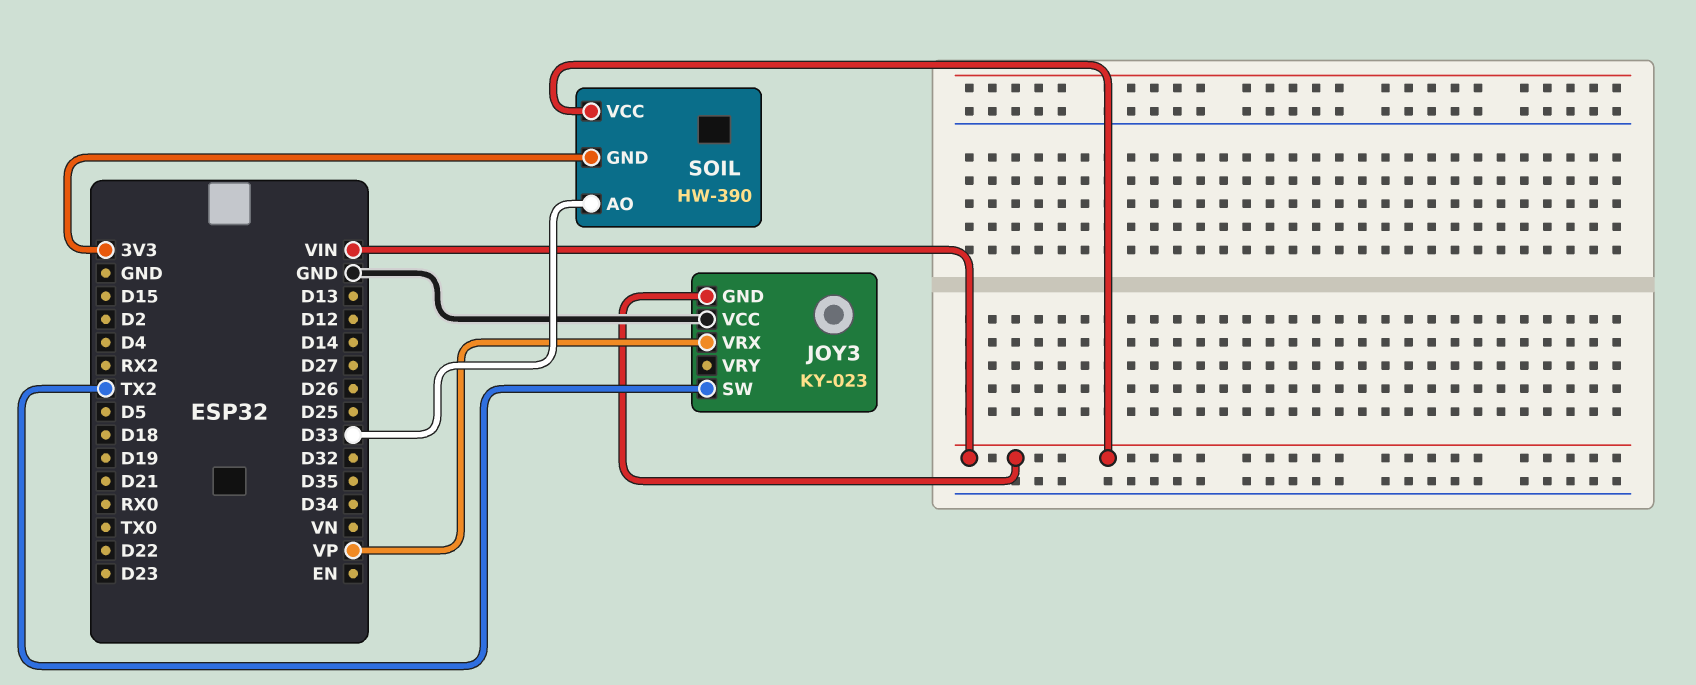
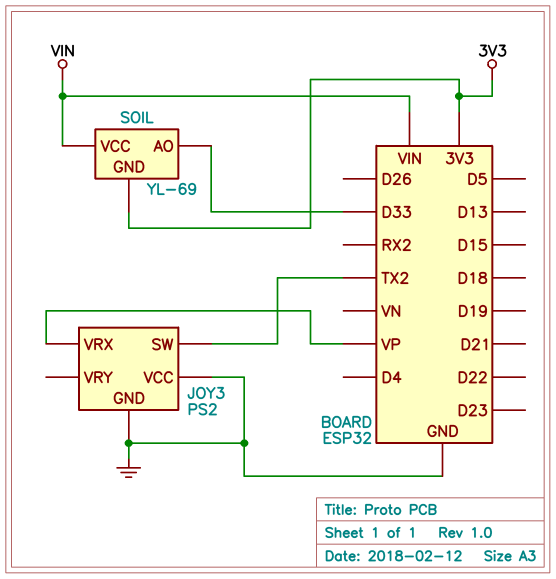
JOY3: KY-023 -> PS2
JOY3 pin GND: VIN -> GND
SOIL: HW-390 -> YL-69

